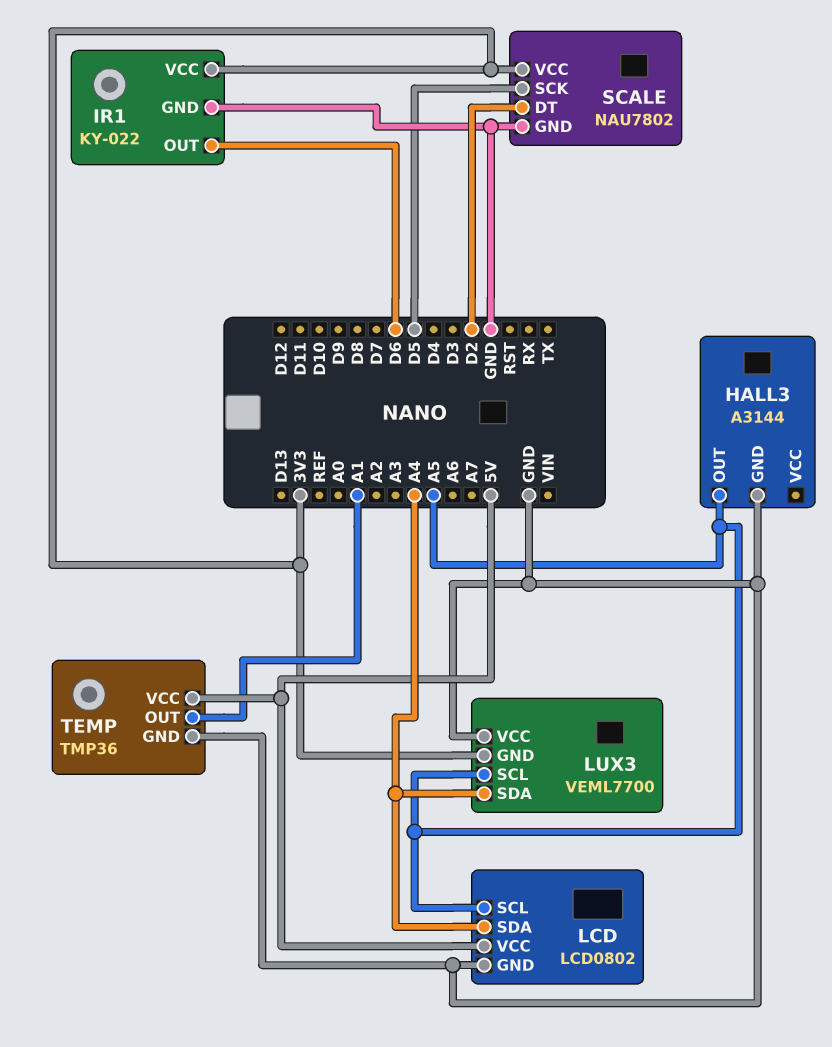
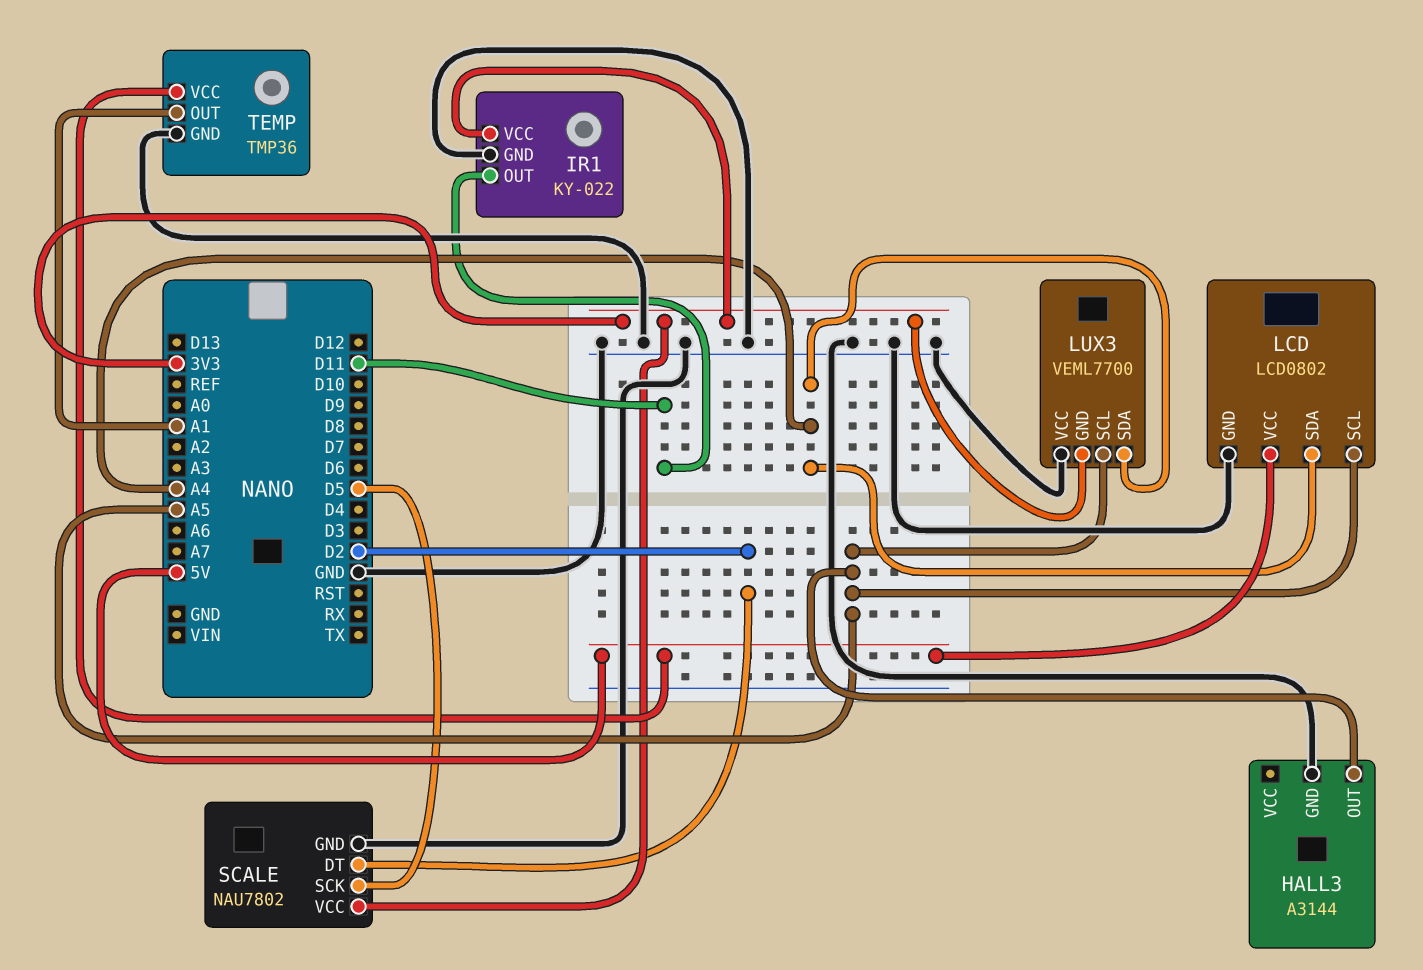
IR1 pin OUT: D6 -> D11

